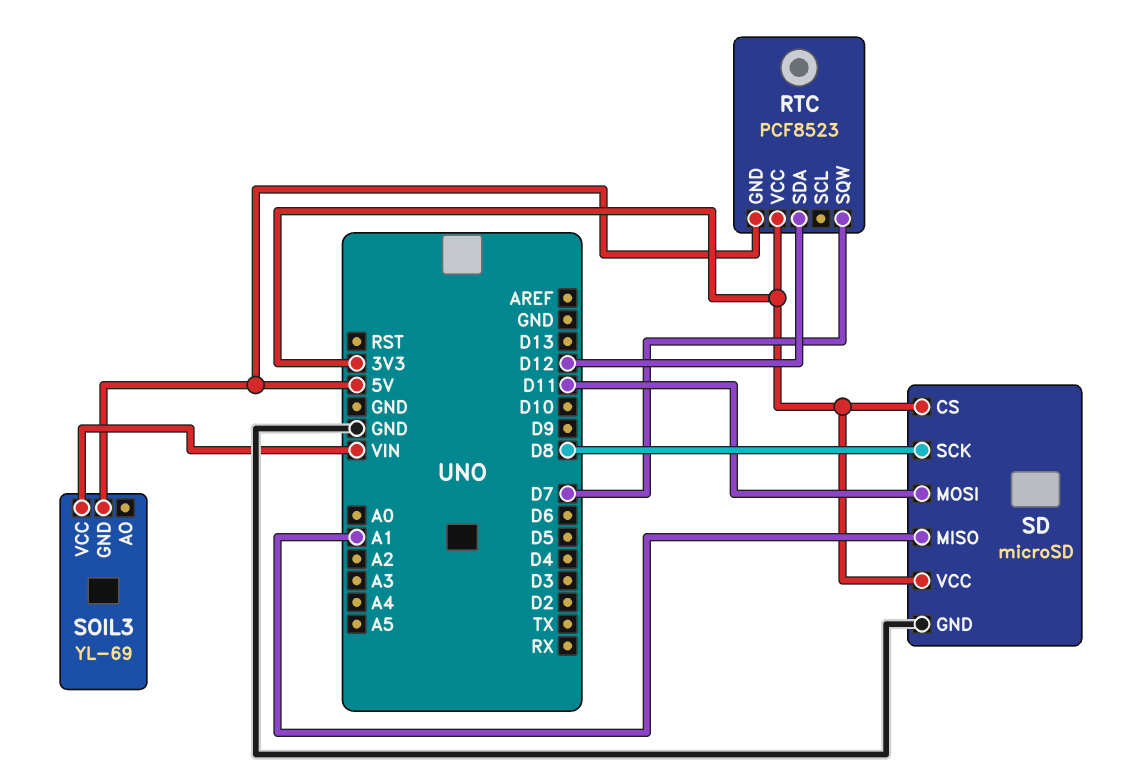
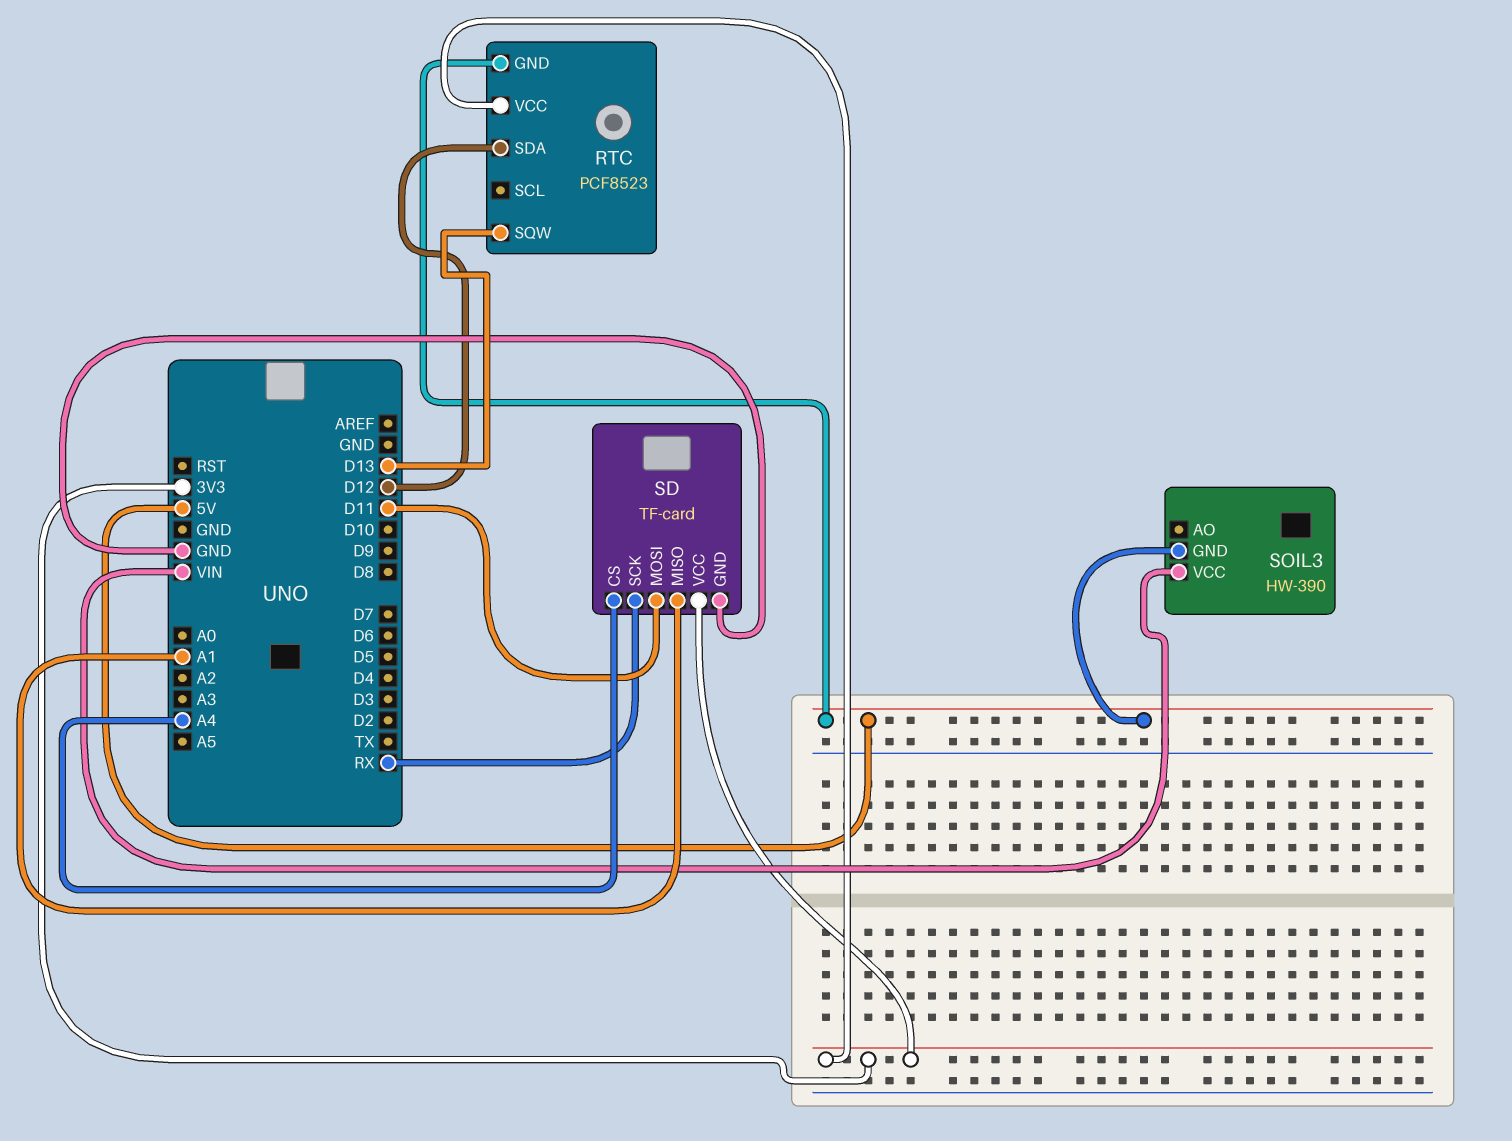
RTC pin SQW: D7 -> D13
SD: microSD -> TF-card
SD pin CS: 3V3 -> A4
SD pin SCK: D8 -> RX
SOIL3: YL-69 -> HW-390

